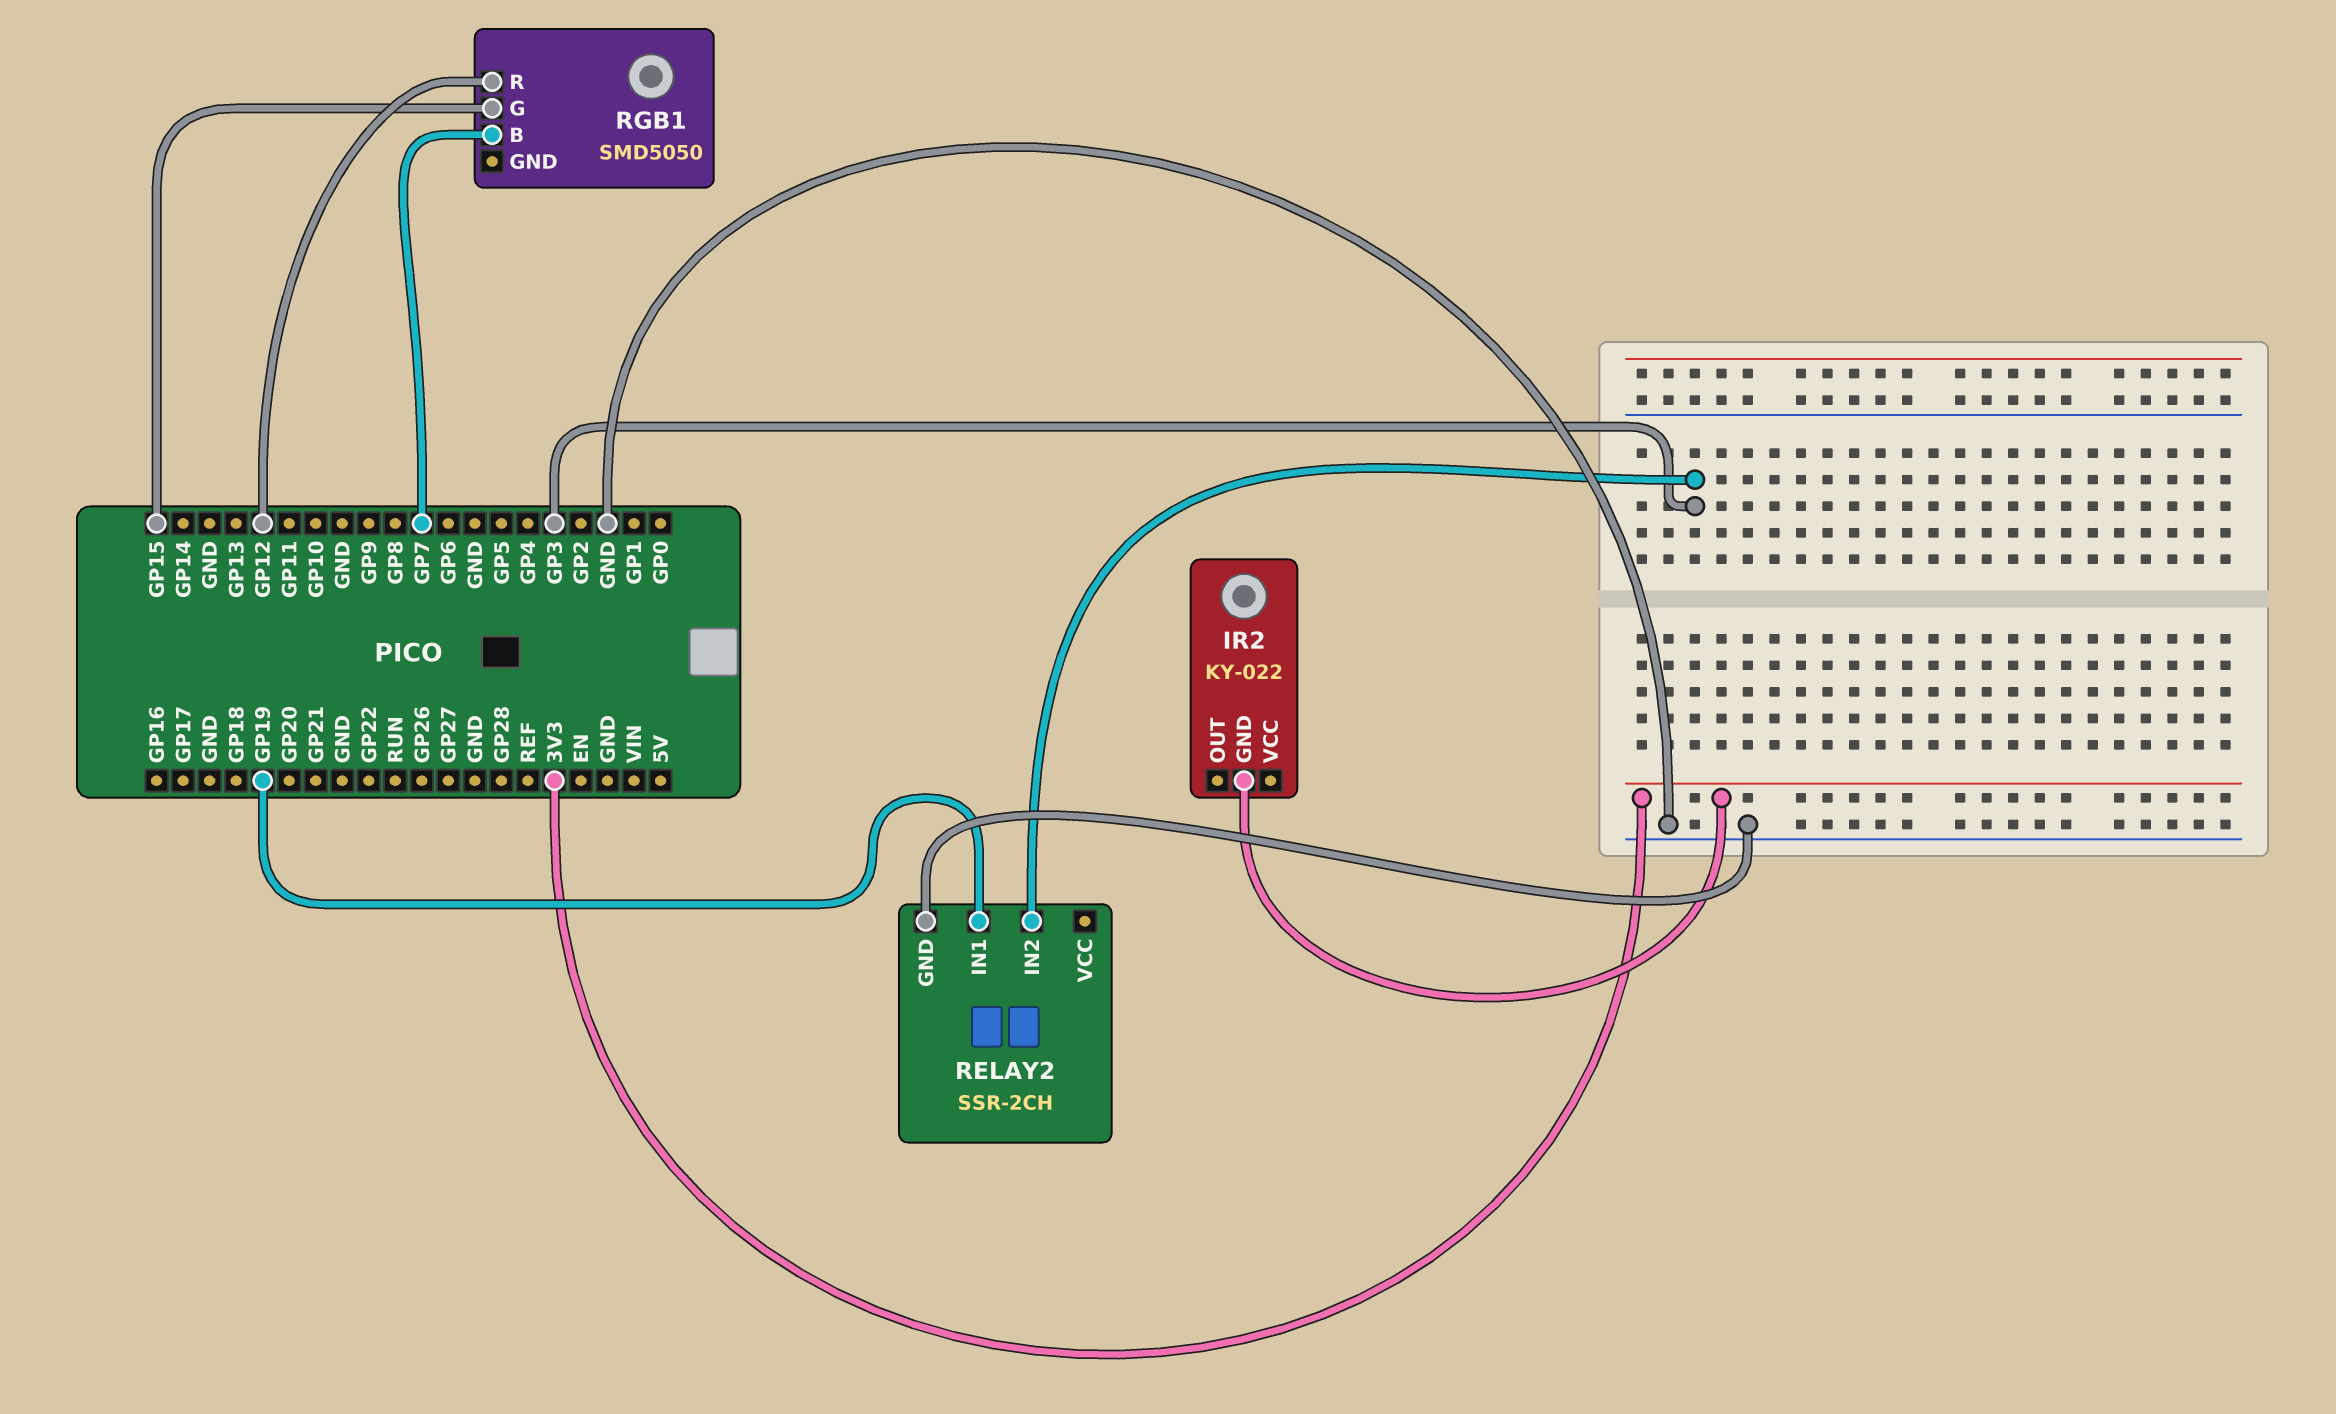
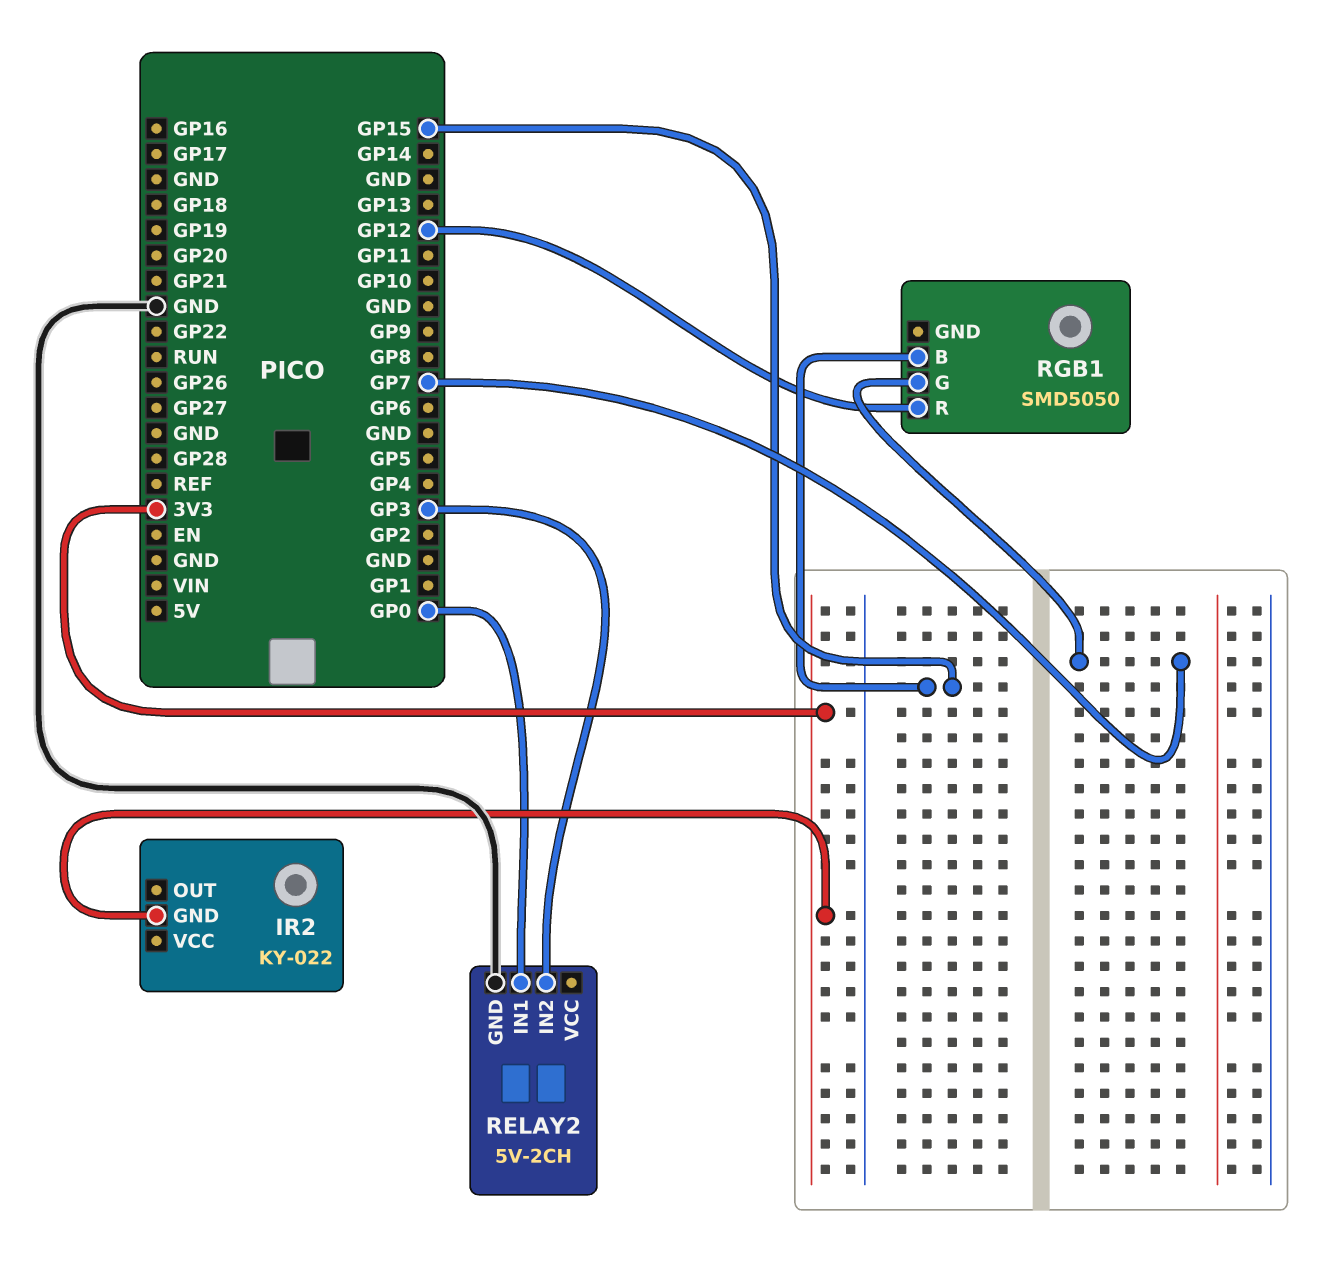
RELAY2: SSR-2CH -> 5V-2CH
RELAY2 pin IN1: GP19 -> GP0
RGB1 pin B: GP7 -> GP15
RGB1 pin G: GP15 -> GP7

